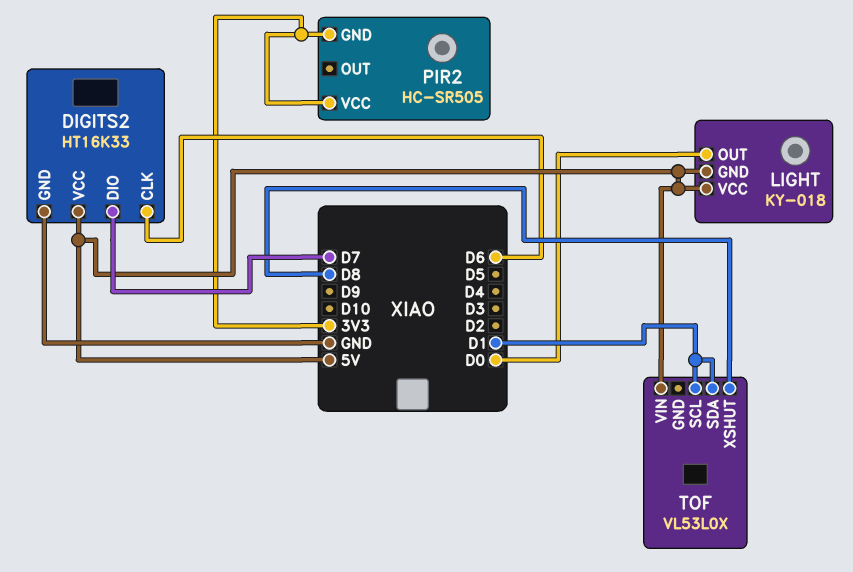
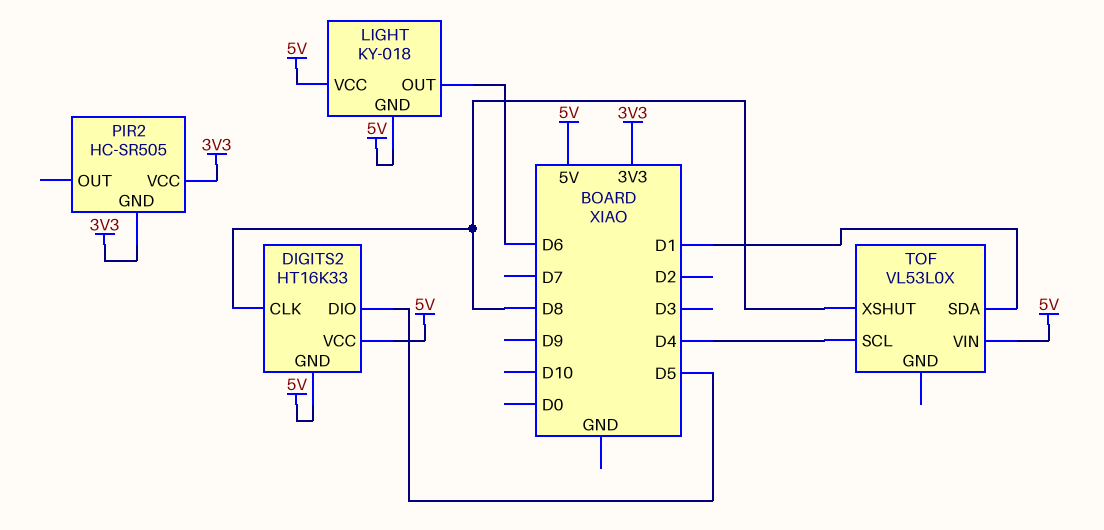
DIGITS2 pin CLK: D6 -> D8
DIGITS2 pin DIO: D7 -> D5
DIGITS2 pin GND: GND -> 5V
LIGHT pin OUT: D0 -> D6
TOF pin SCL: D1 -> D4

